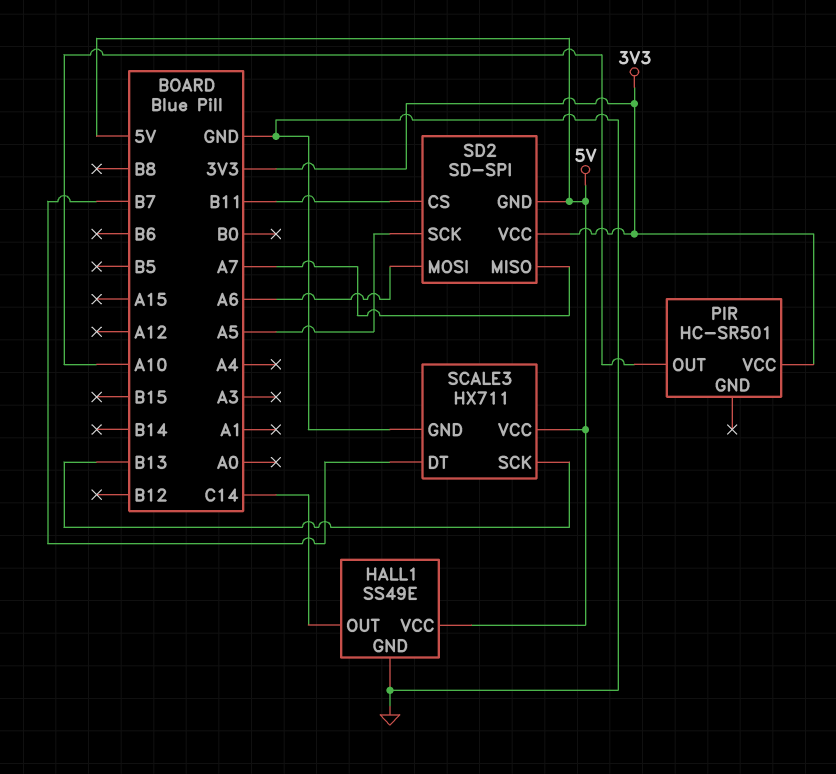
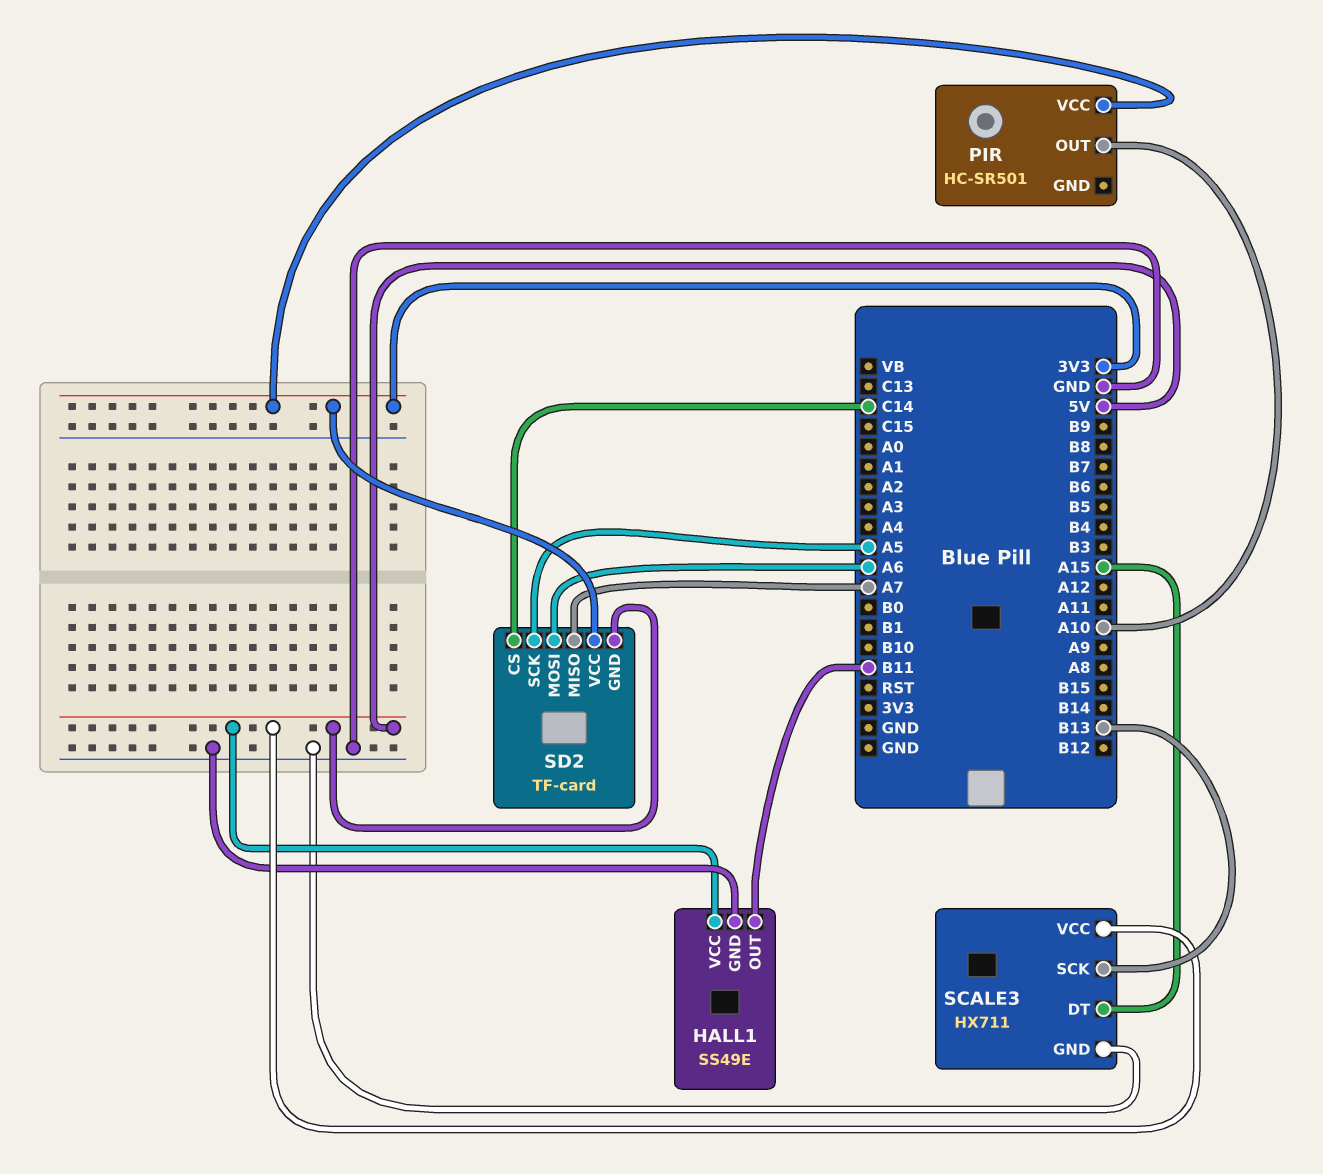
HALL1 pin OUT: C14 -> B11
SCALE3 pin DT: B7 -> A15
SD2: SD-SPI -> TF-card
SD2 pin CS: B11 -> C14

